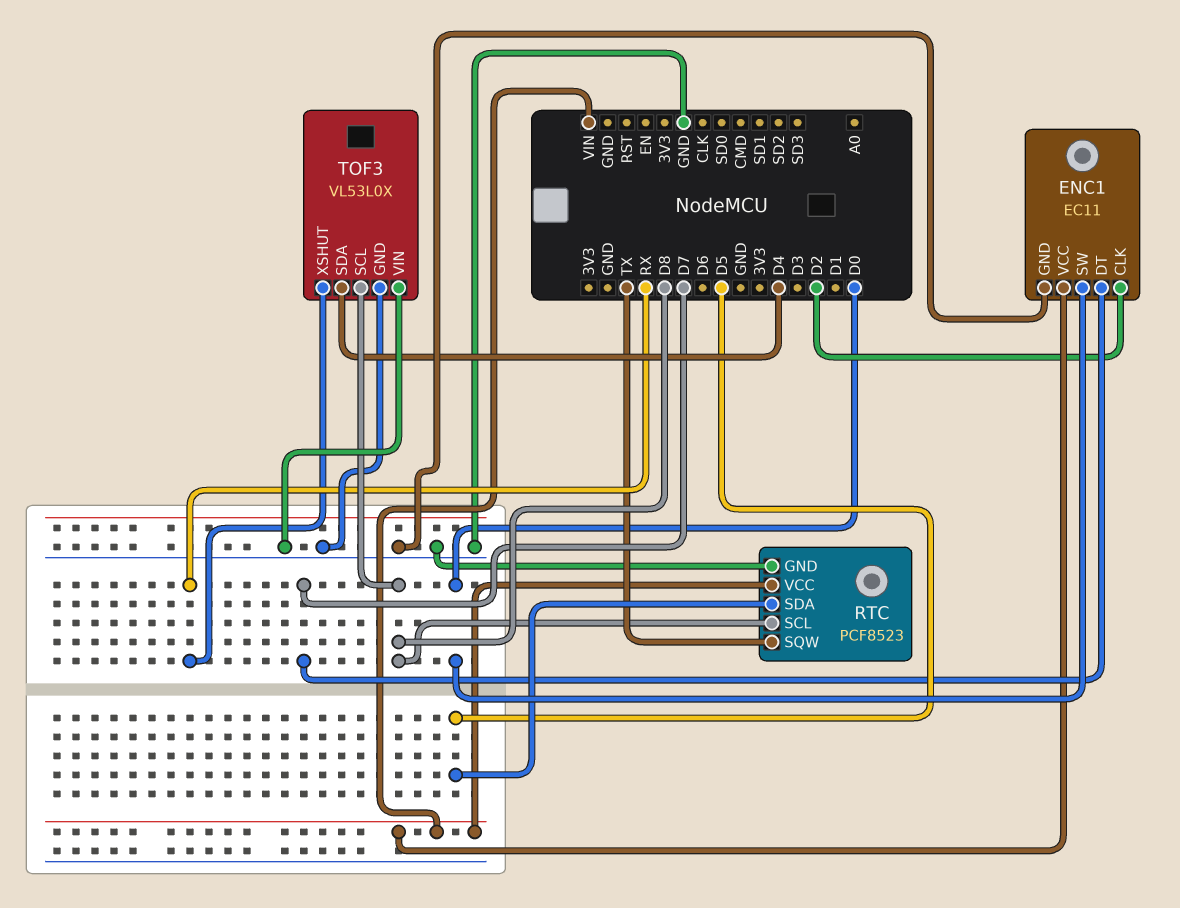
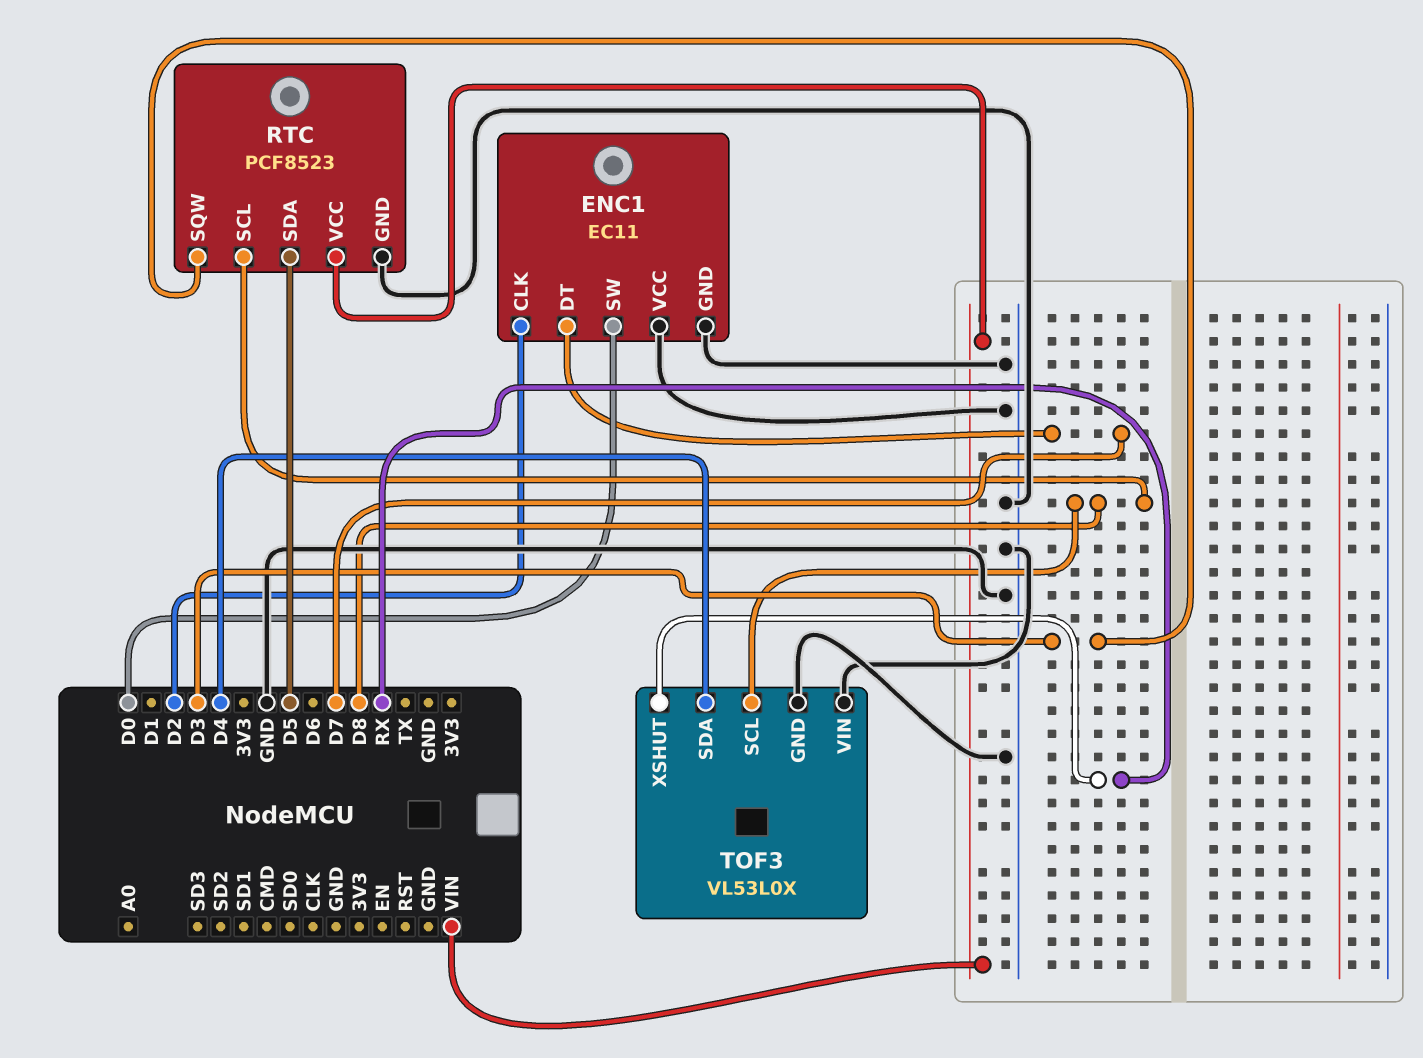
ENC1 pin VCC: VIN -> GND
RTC pin SQW: TX -> D3

